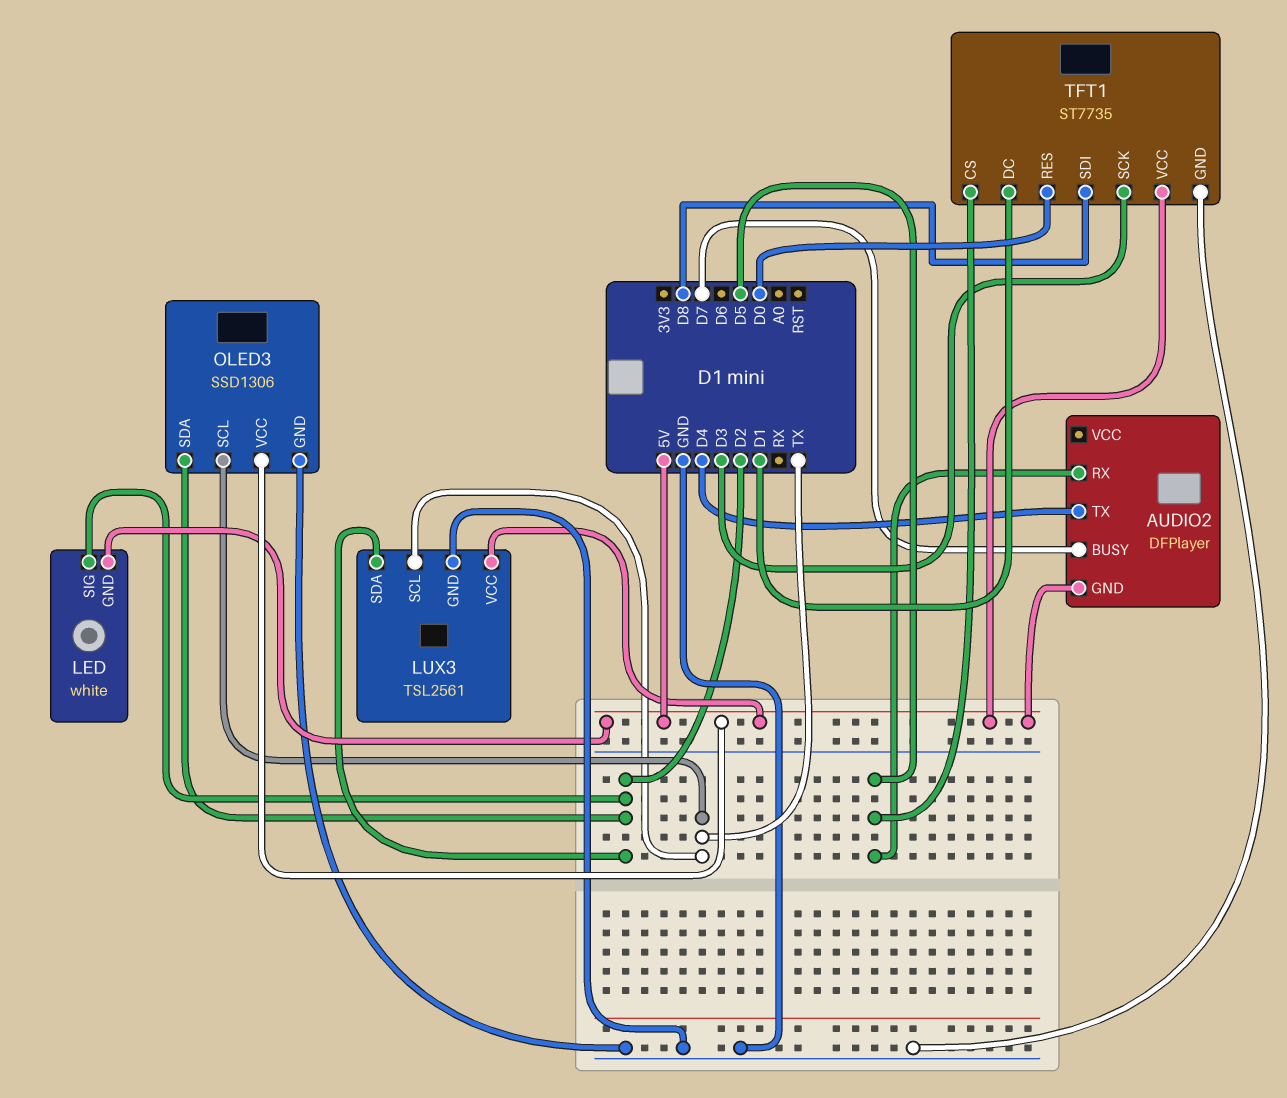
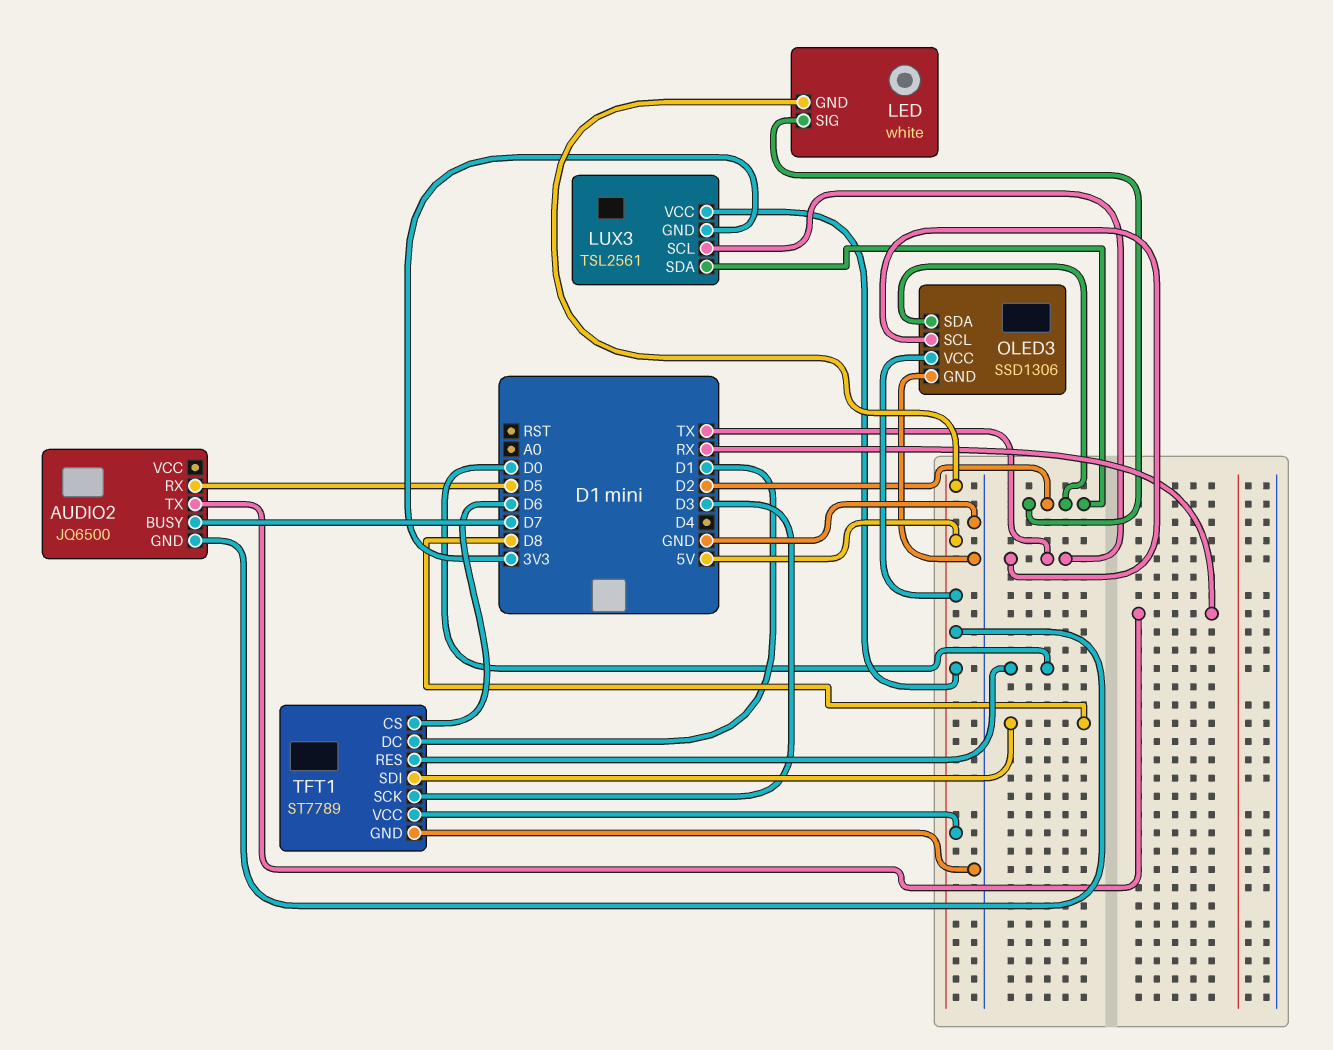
AUDIO2: DFPlayer -> JQ6500
AUDIO2 pin TX: D4 -> RX
LUX3 pin GND: GND -> 3V3
TFT1: ST7735 -> ST7789
TFT1 pin CS: D5 -> D6

